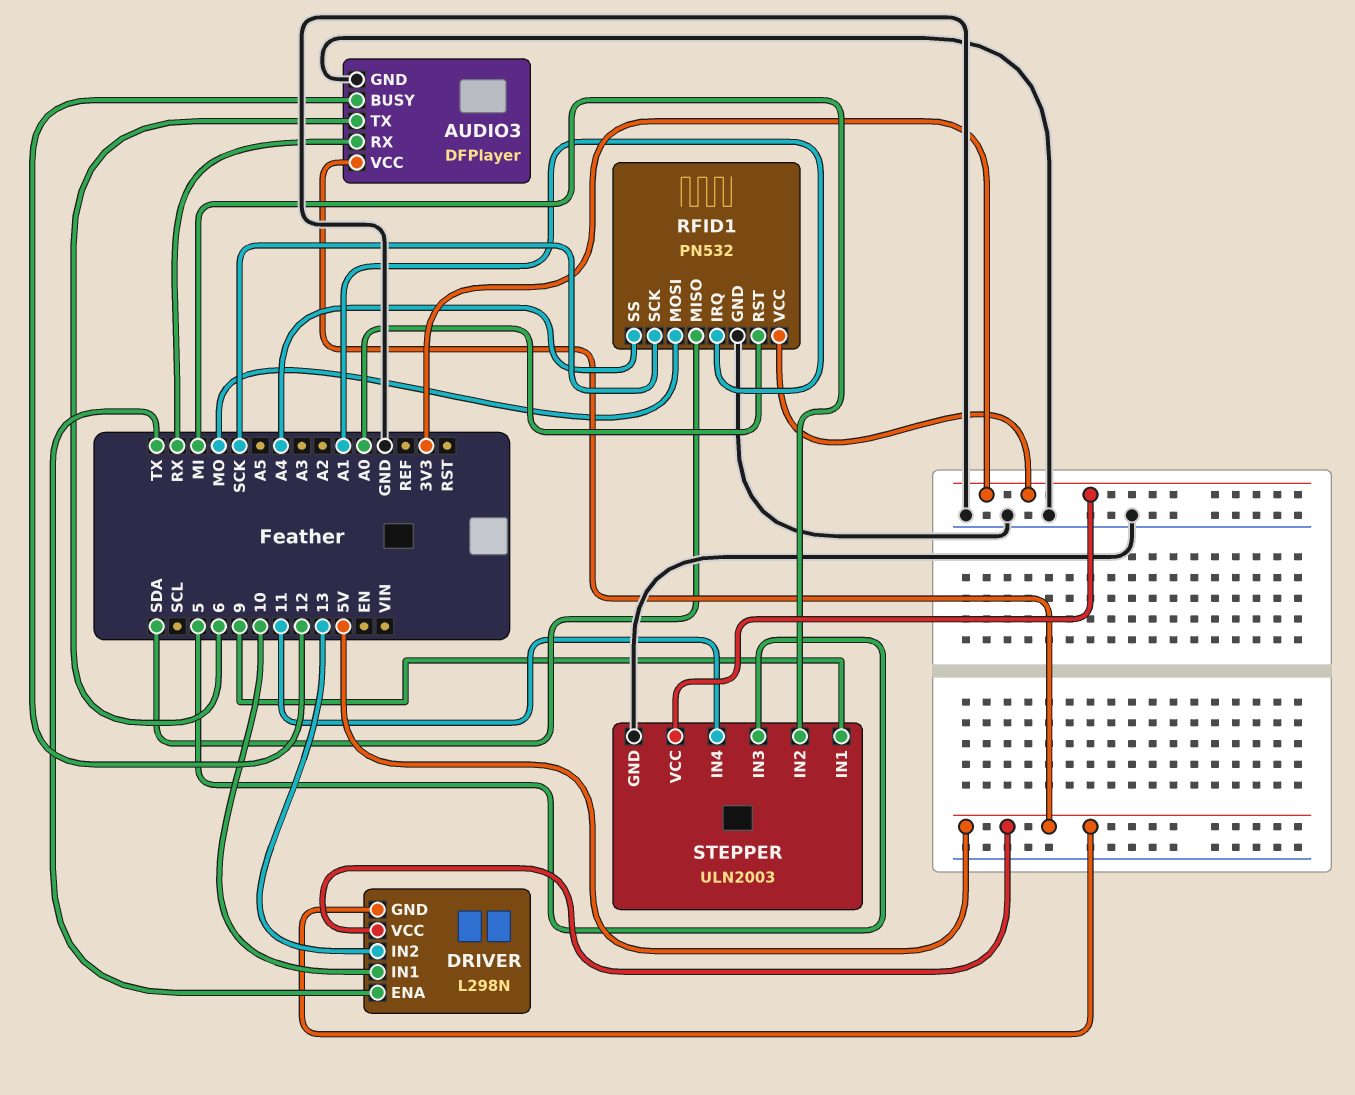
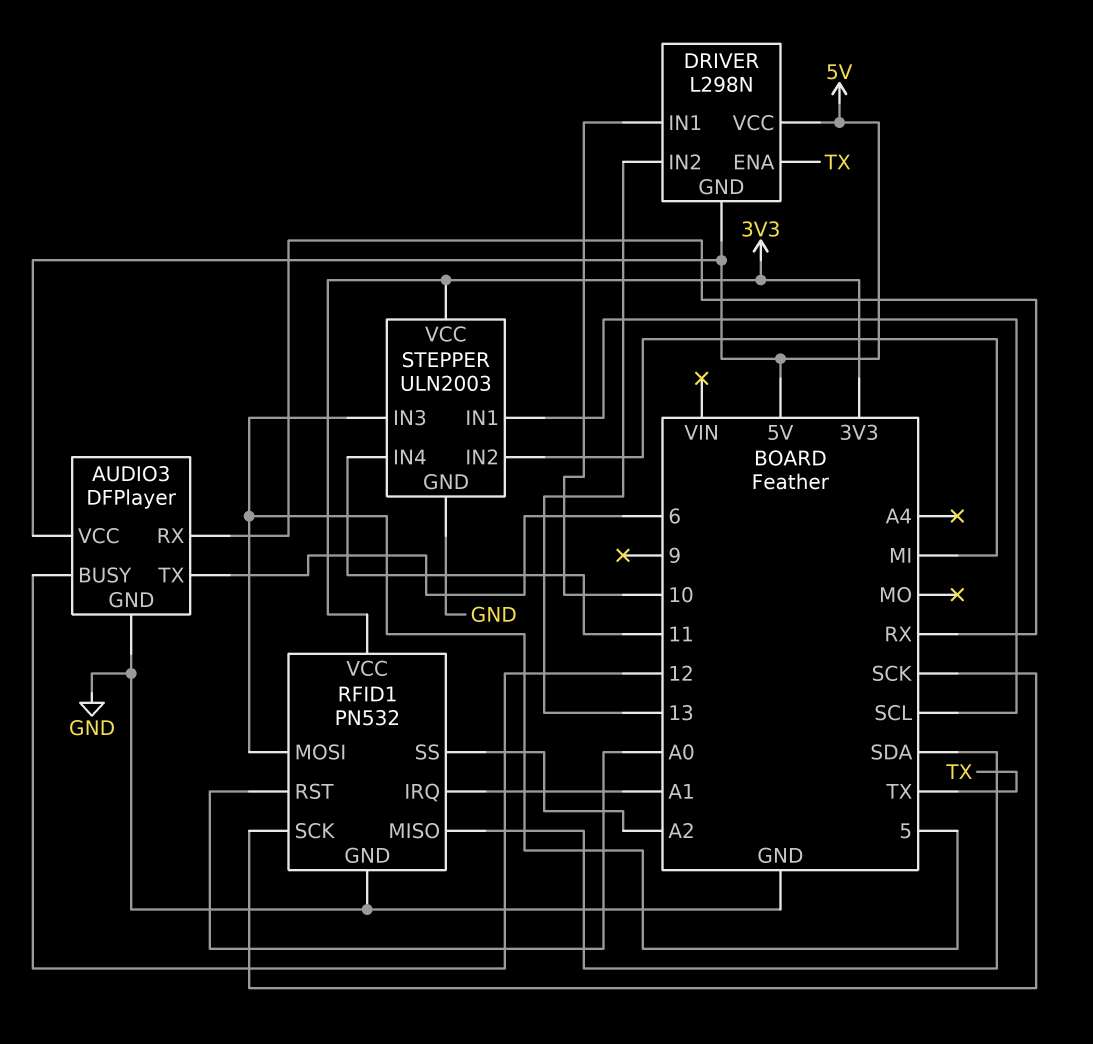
RFID1 pin MOSI: MO -> 5
RFID1 pin SS: A4 -> A2
STEPPER pin IN1: 9 -> SCL

